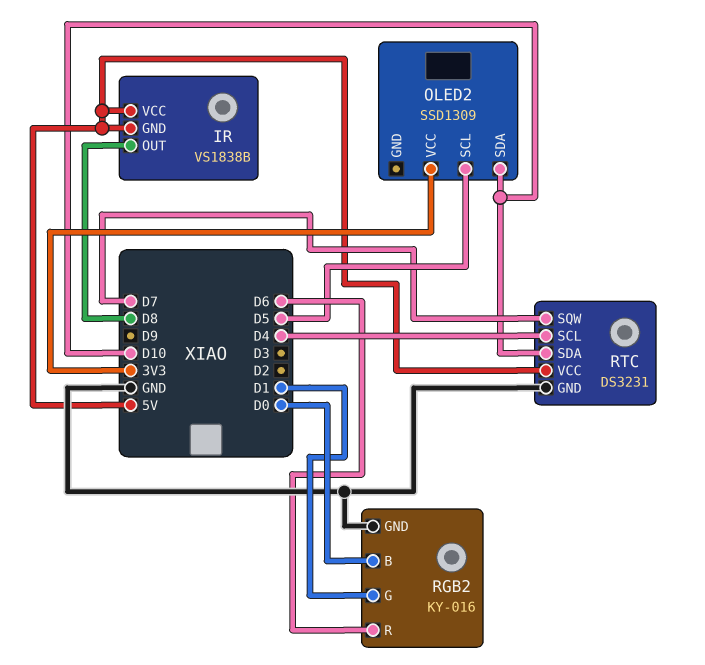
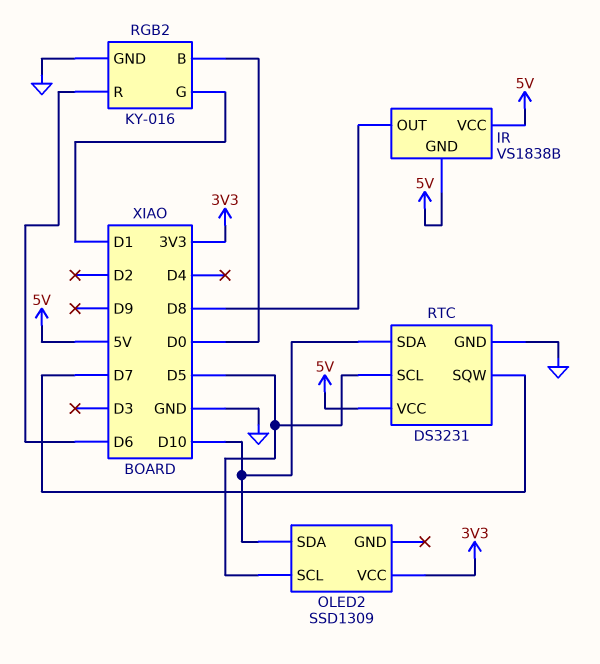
RTC pin SCL: D4 -> D5

